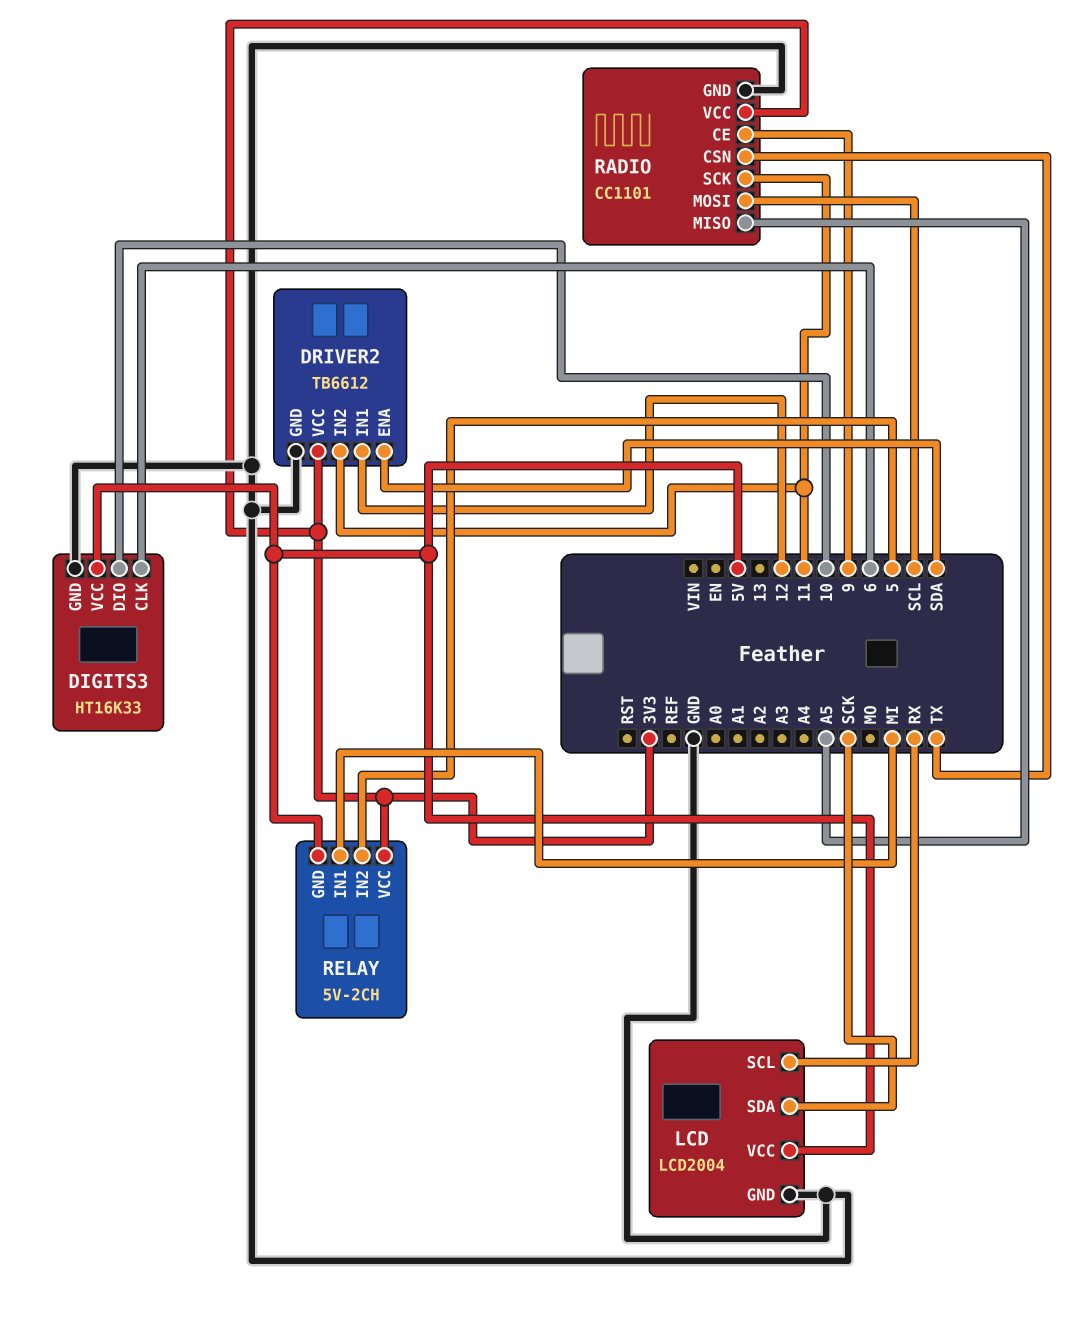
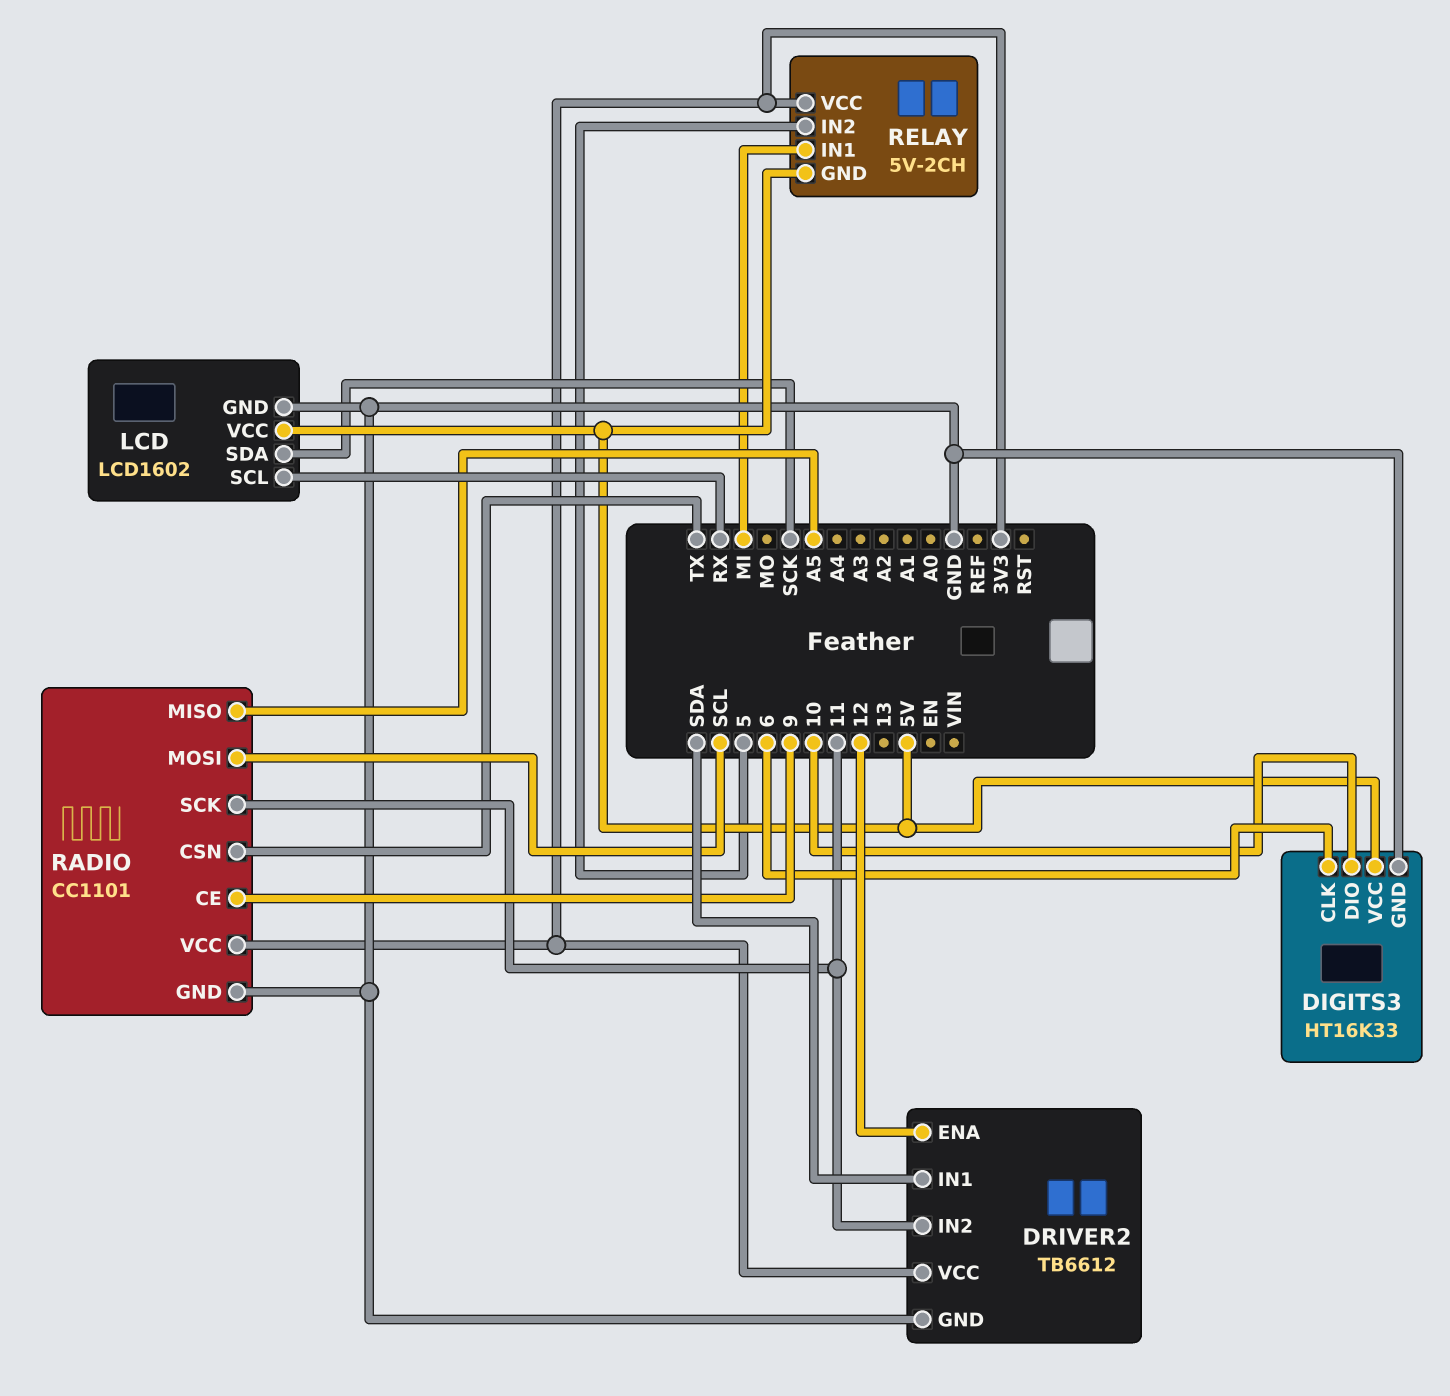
DRIVER2 pin ENA: SDA -> 12
DRIVER2 pin IN1: 12 -> SDA
LCD: LCD2004 -> LCD1602

